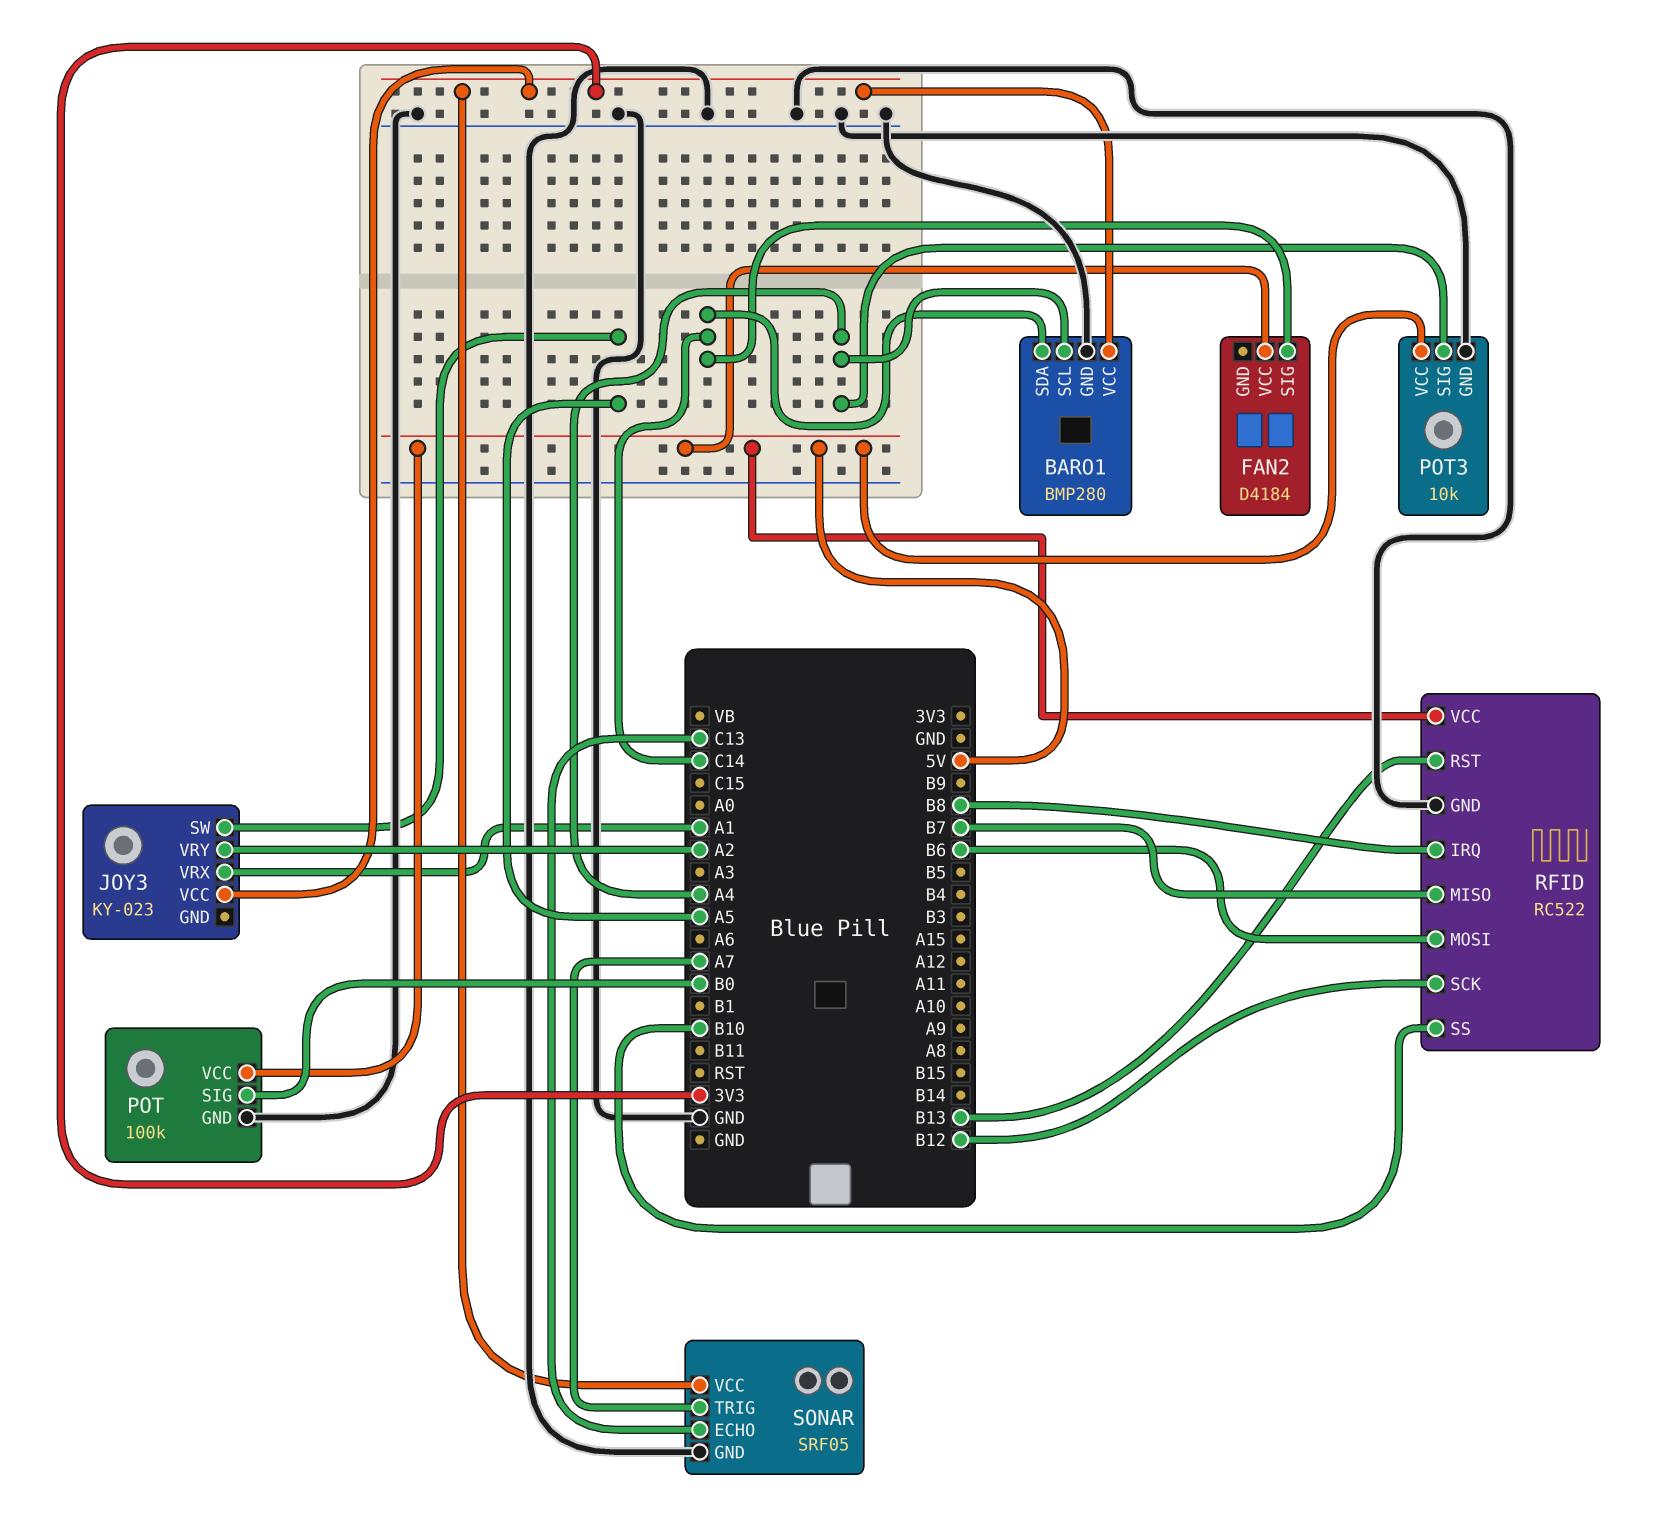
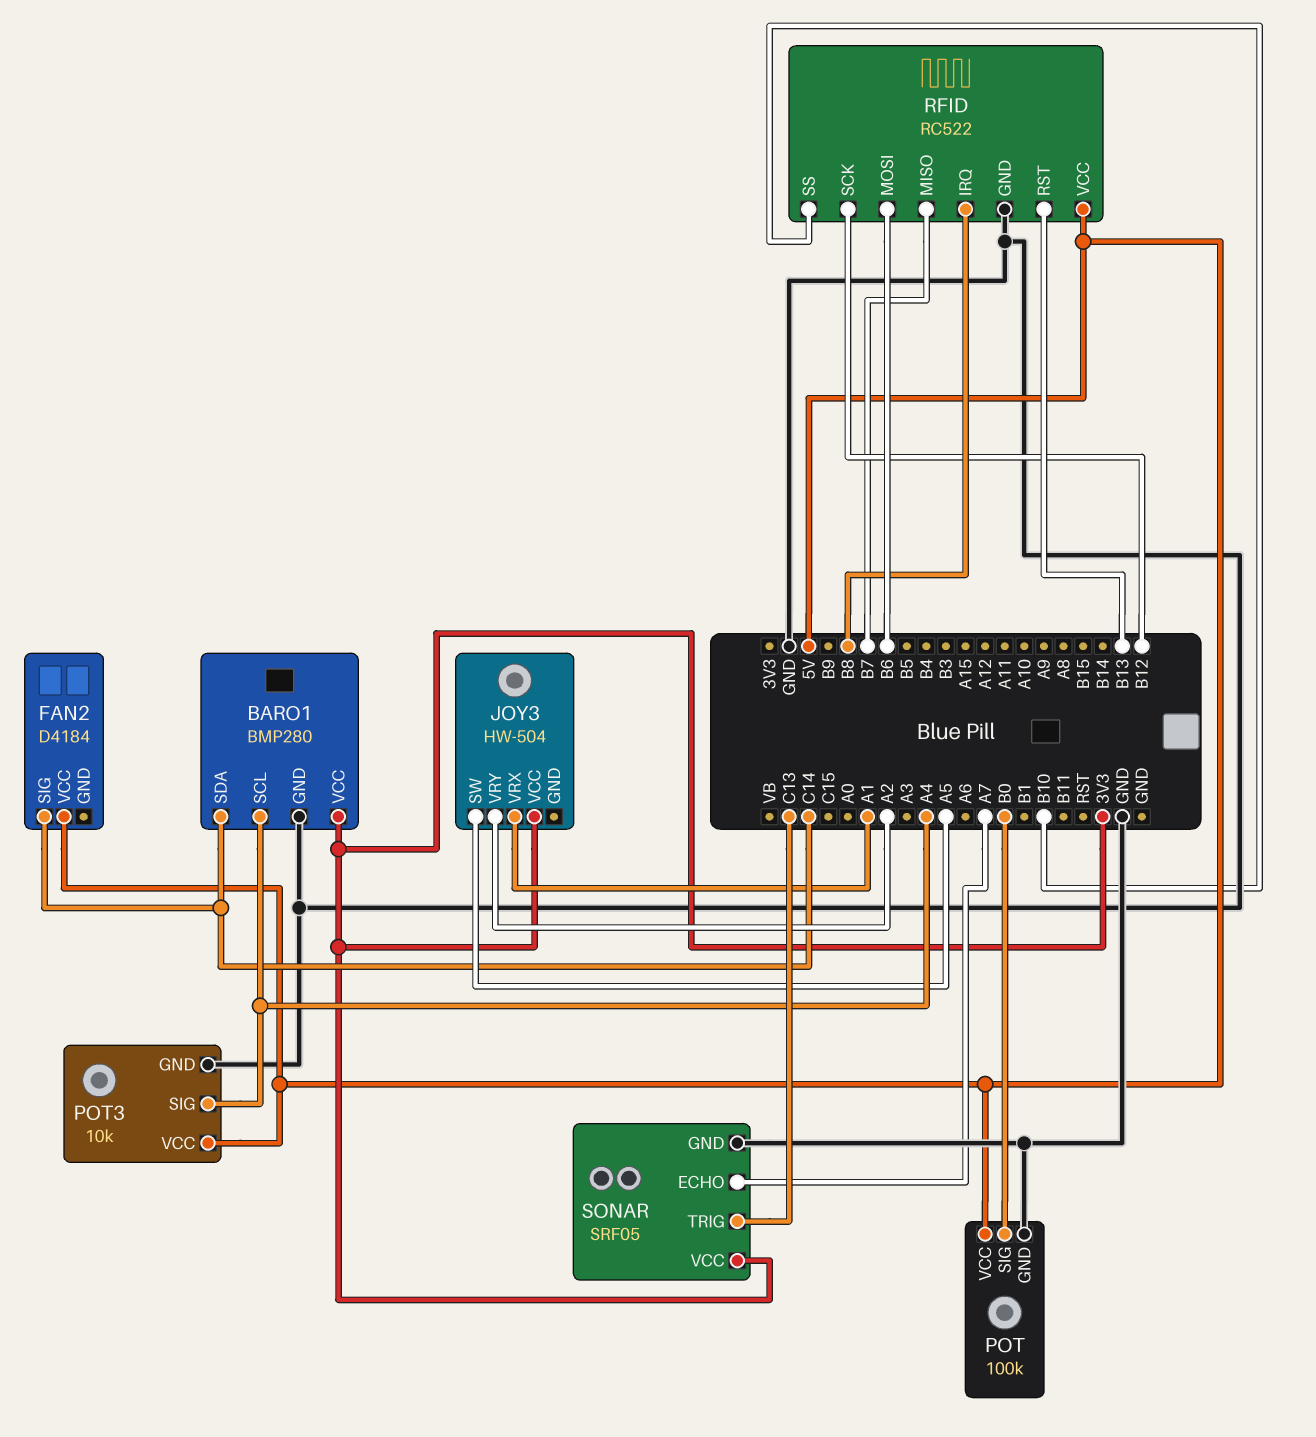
JOY3: KY-023 -> HW-504
SONAR pin ECHO: C13 -> A7
SONAR pin TRIG: A7 -> C13

